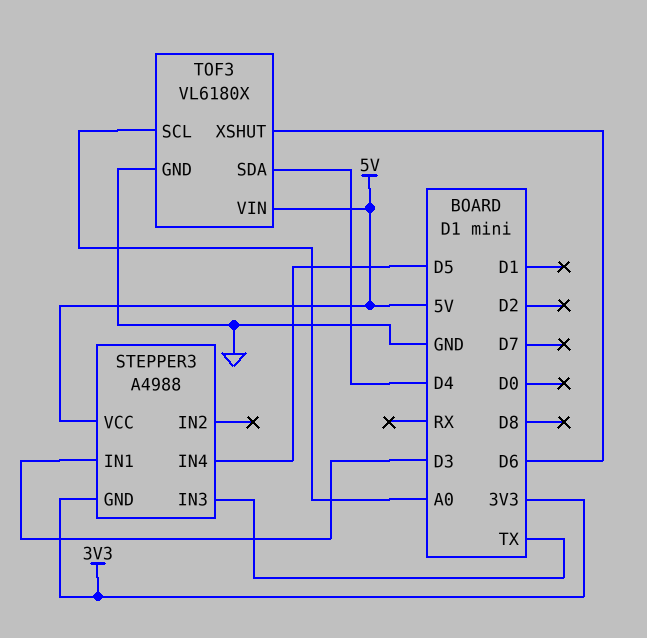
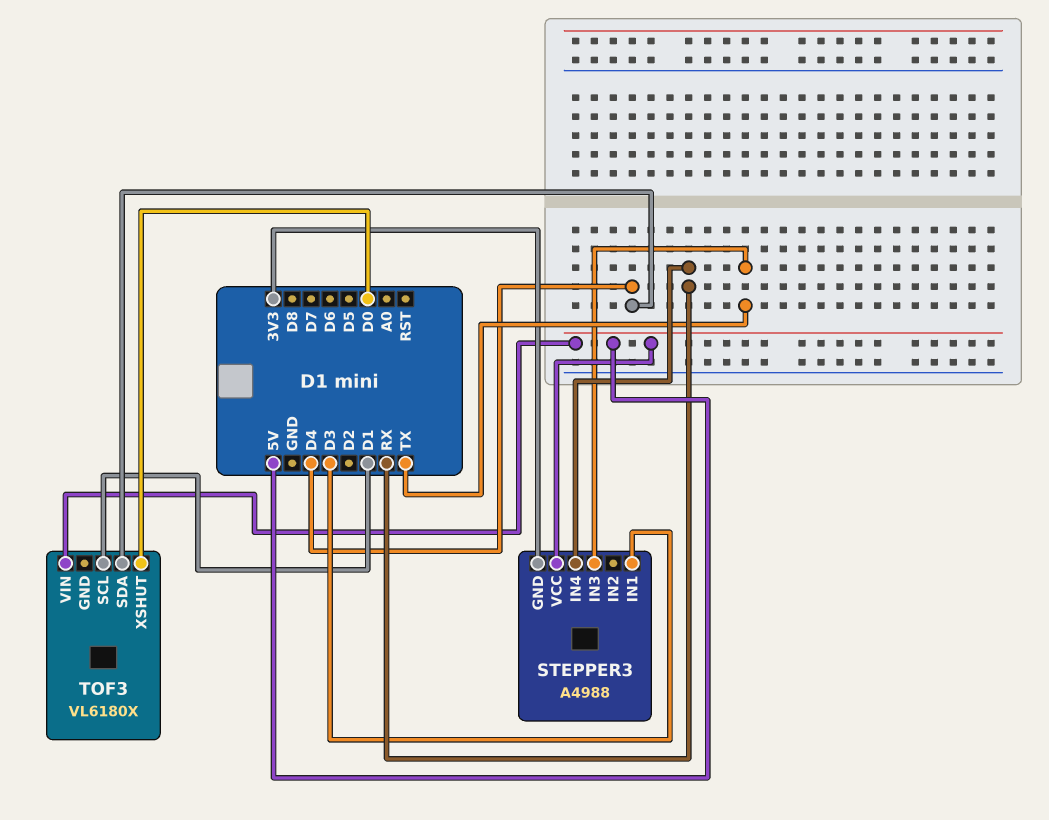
STEPPER3 pin IN4: D5 -> RX
TOF3 pin GND: GND -> none
TOF3 pin SCL: A0 -> D1
TOF3 pin XSHUT: D6 -> D0

